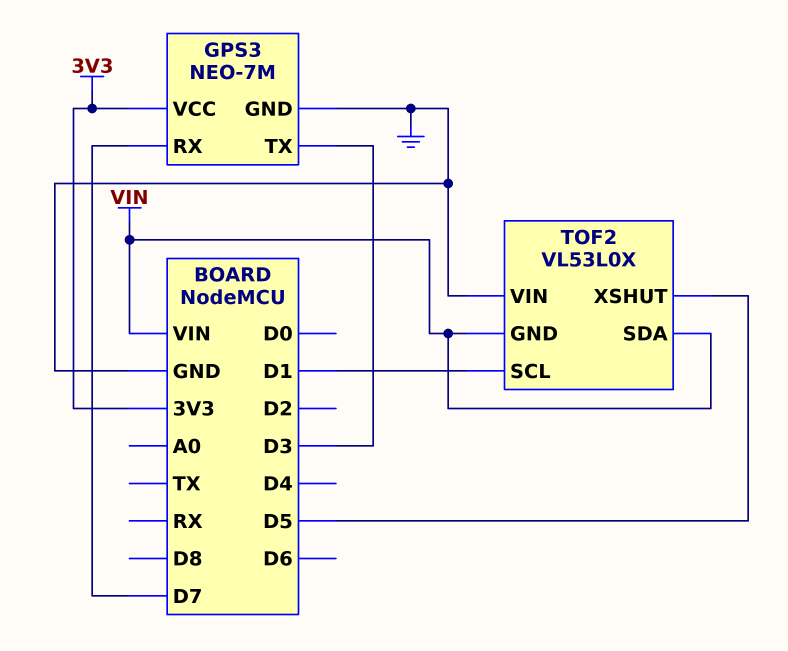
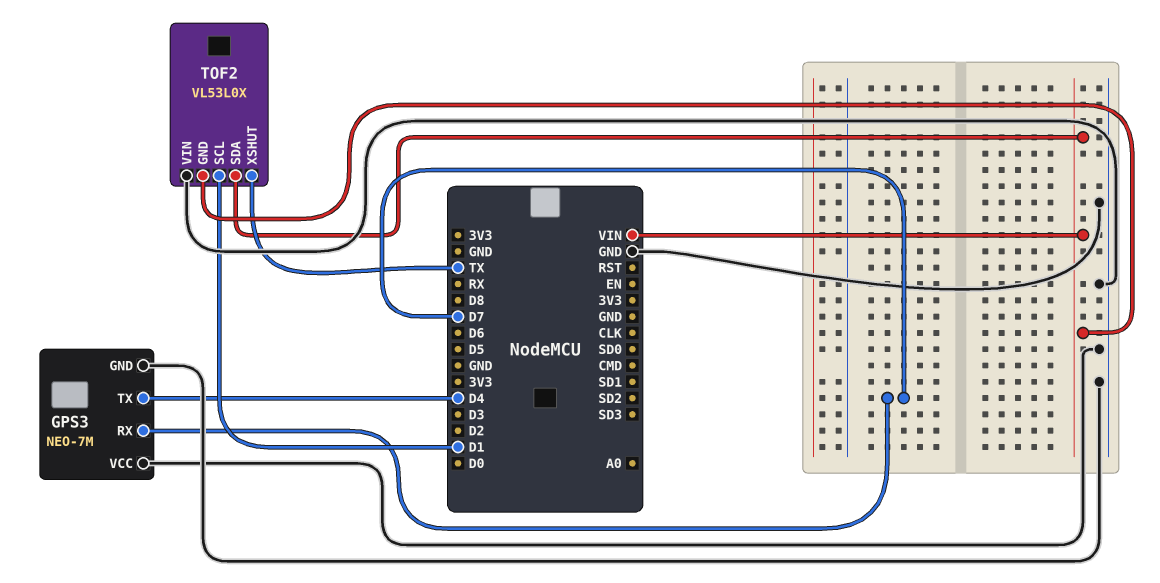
GPS3 pin TX: D3 -> D4
GPS3 pin VCC: 3V3 -> GND
TOF2 pin XSHUT: D5 -> TX

